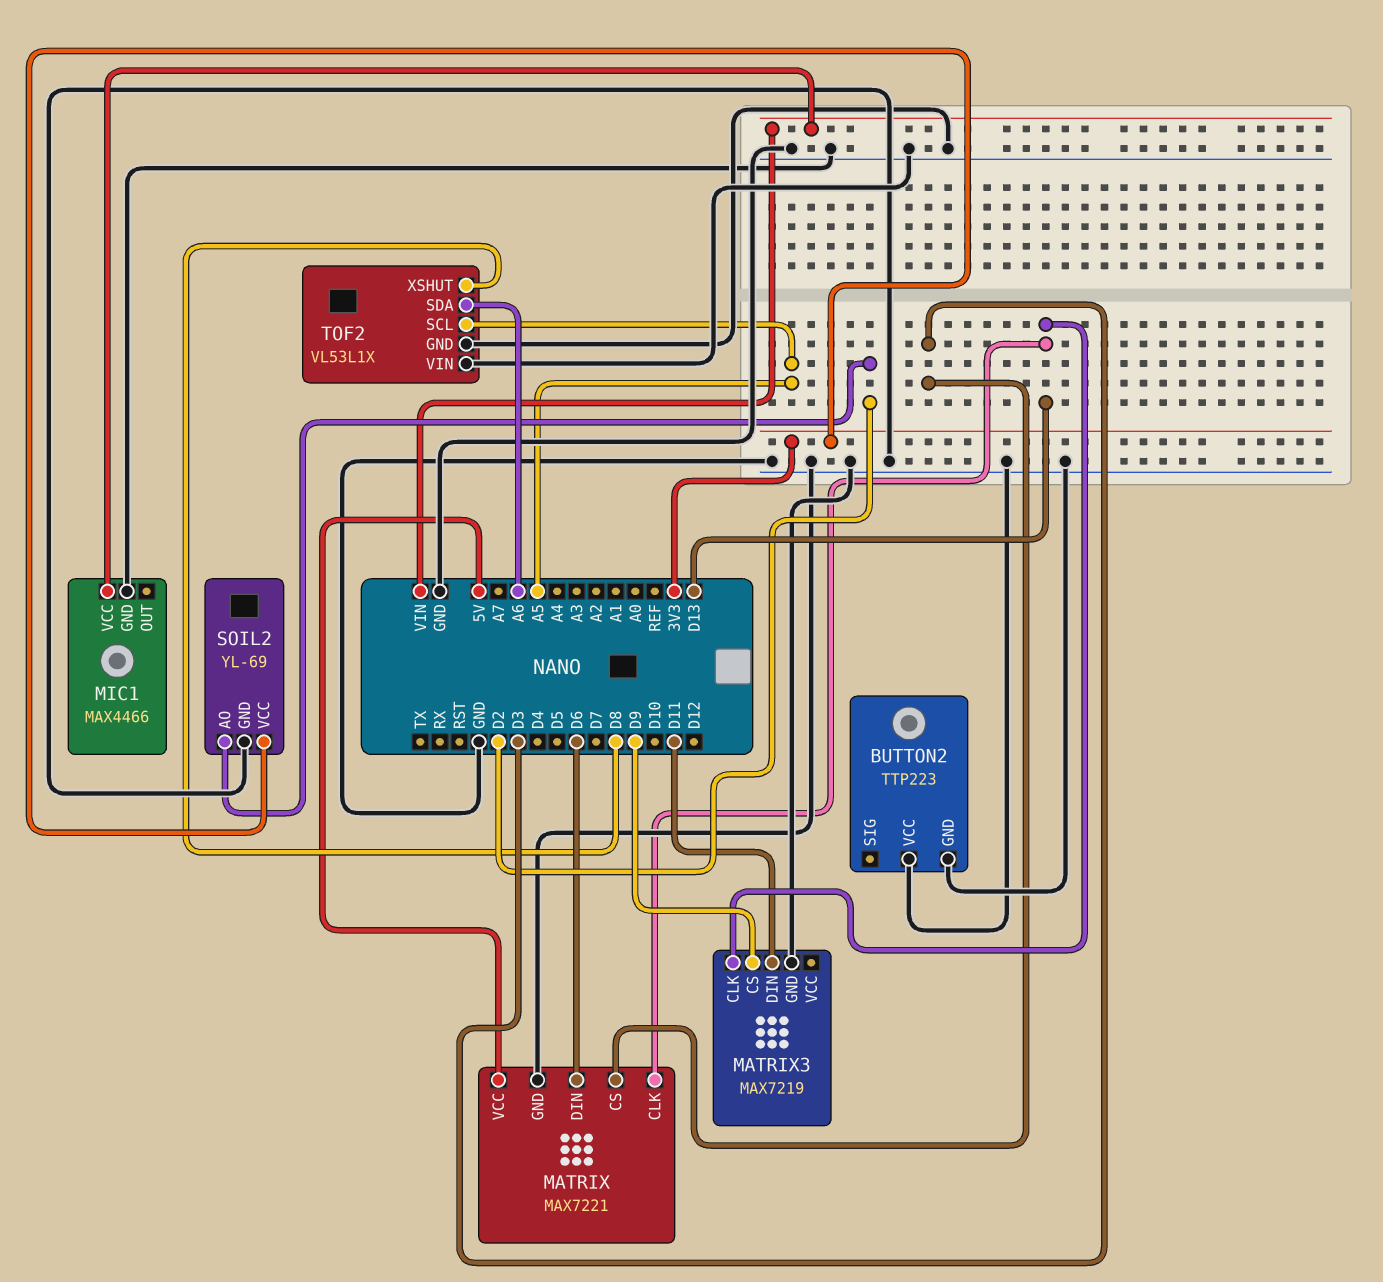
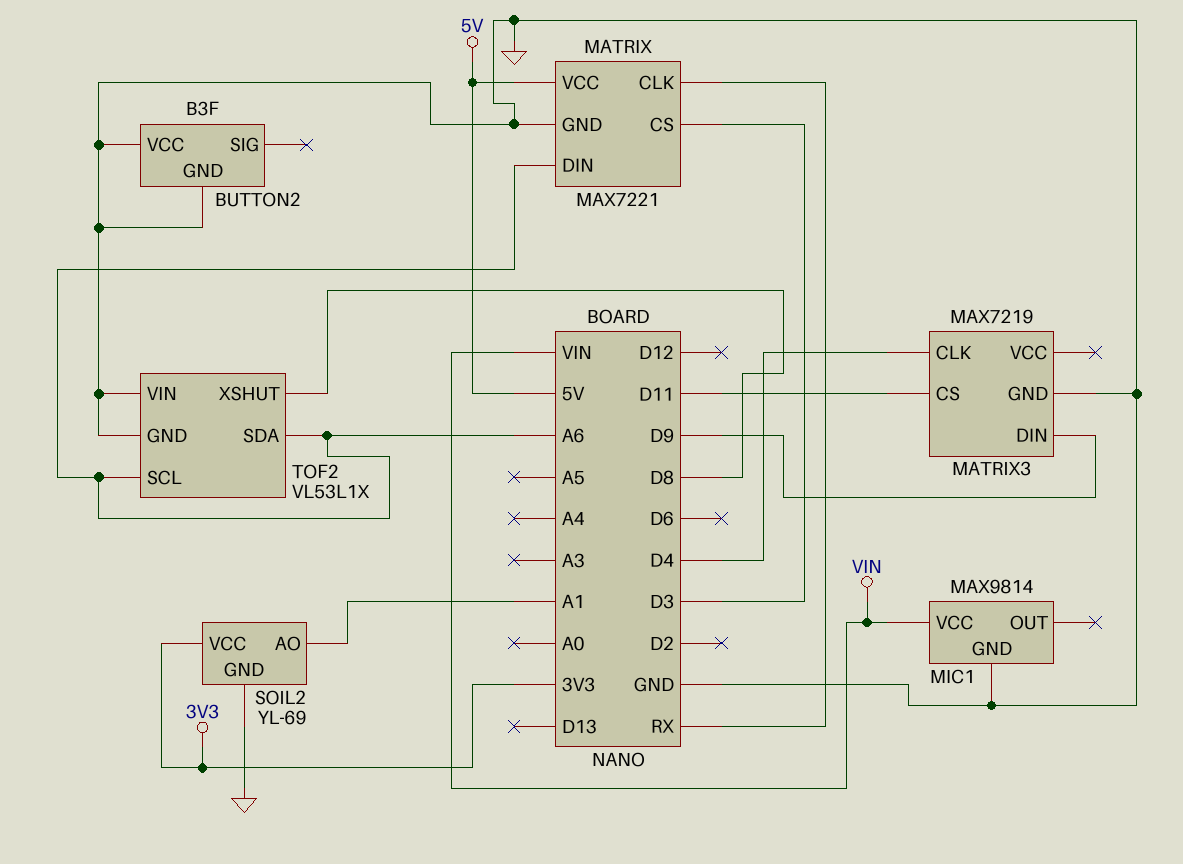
BUTTON2: TTP223 -> B3F
MATRIX pin CLK: D13 -> RX
MATRIX pin DIN: D6 -> A6
MATRIX3 pin CLK: D13 -> D4
MATRIX3 pin CS: D9 -> D11
MATRIX3 pin DIN: D11 -> D9
MIC1: MAX4466 -> MAX9814
SOIL2 pin AO: D2 -> A1
TOF2 pin SCL: A5 -> A6

